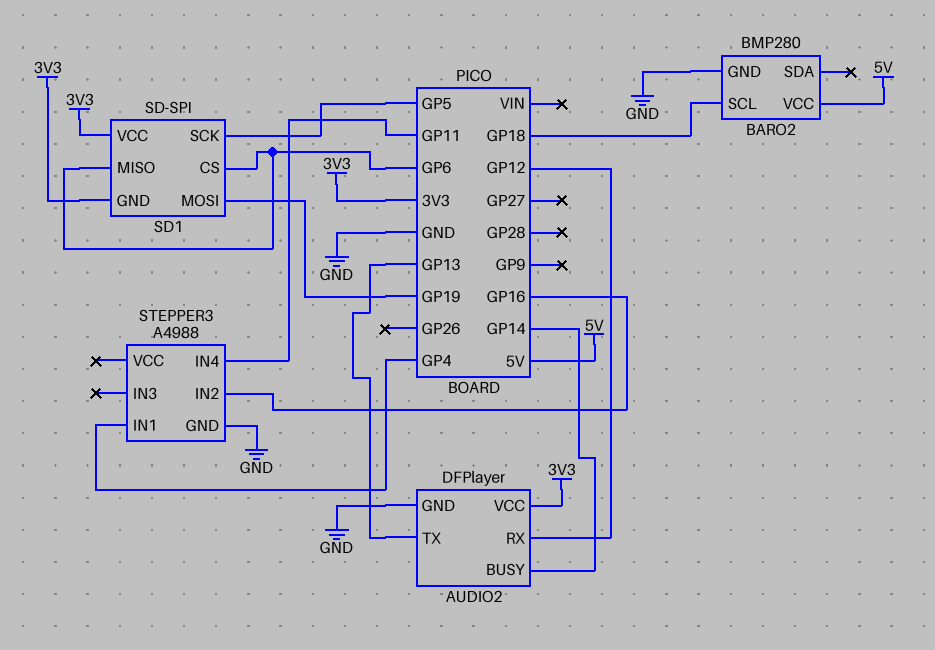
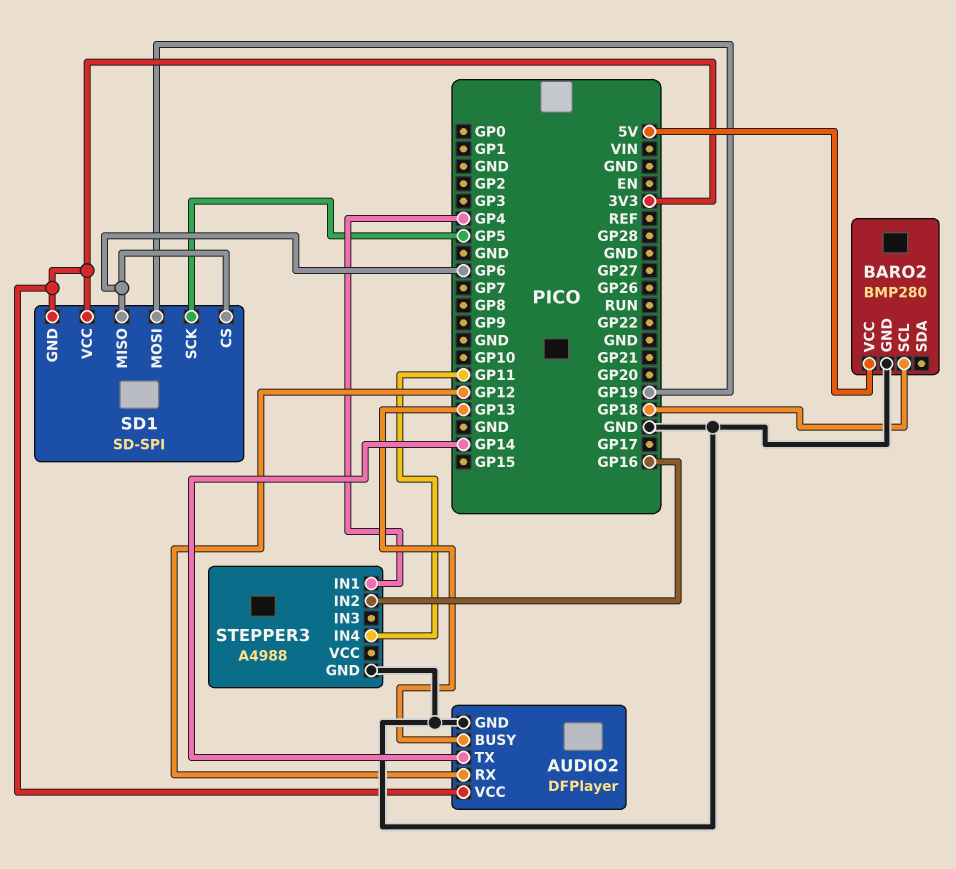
AUDIO2 pin BUSY: GP14 -> GP13
AUDIO2 pin TX: GP13 -> GP14

